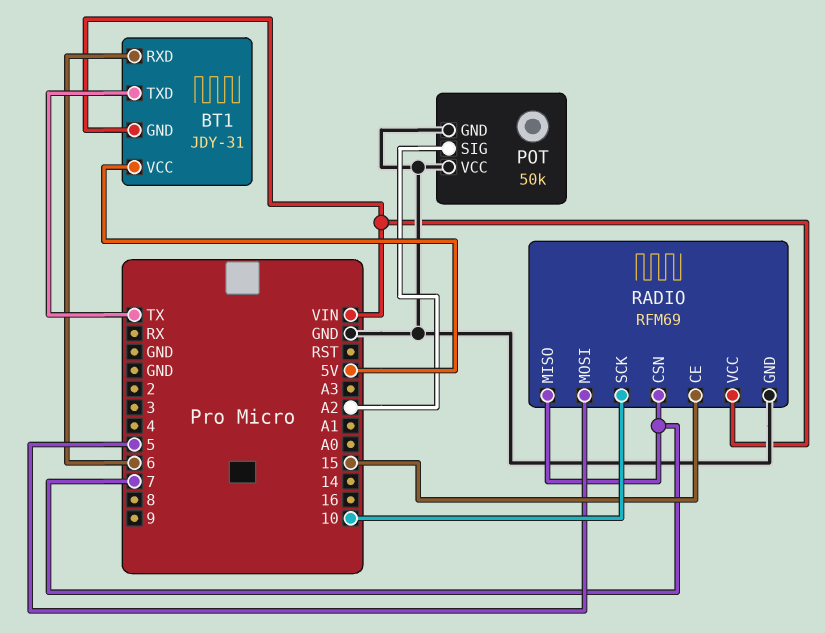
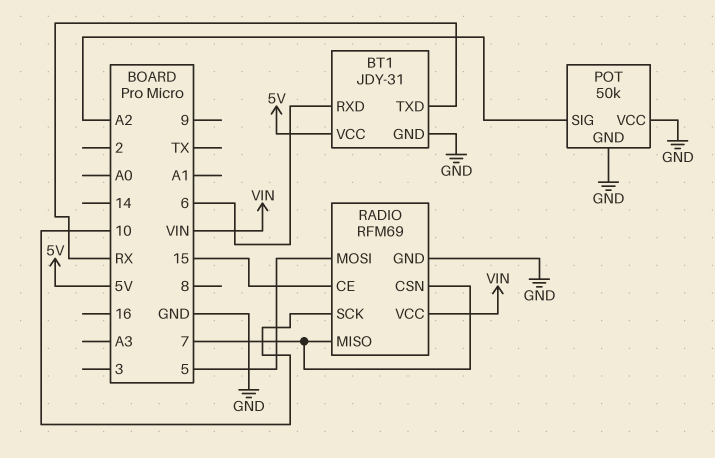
BT1 pin GND: VIN -> GND
BT1 pin TXD: TX -> RX

